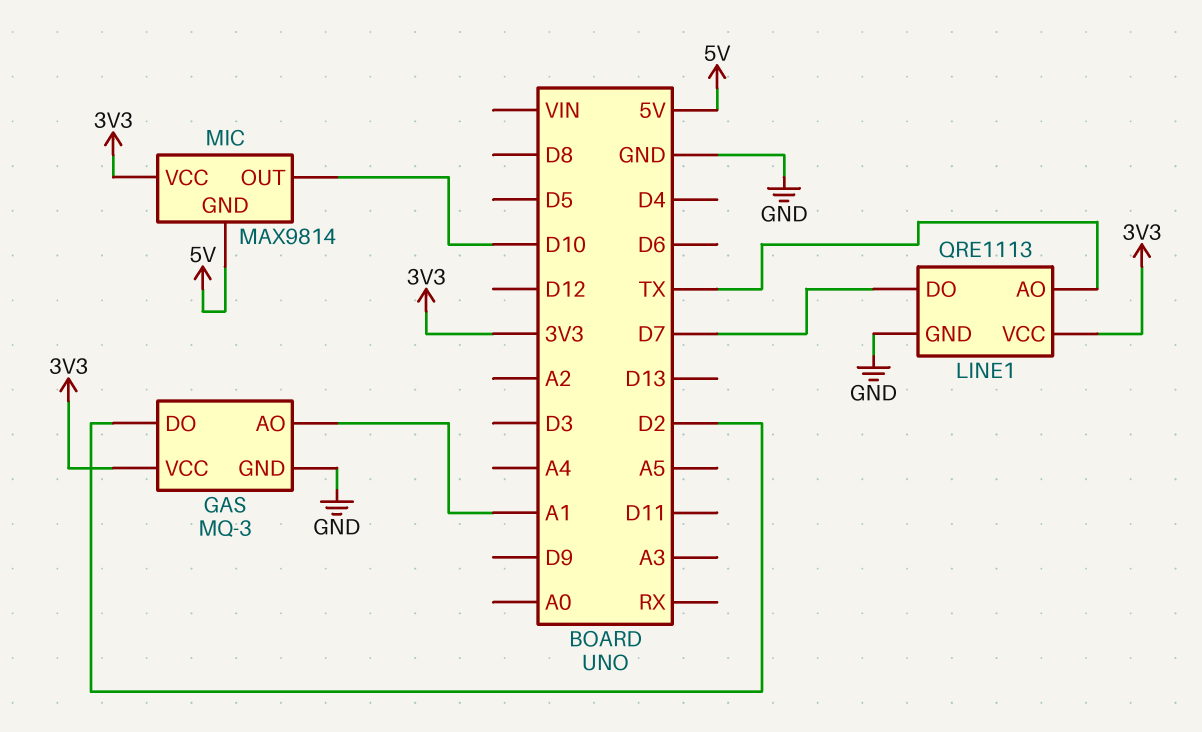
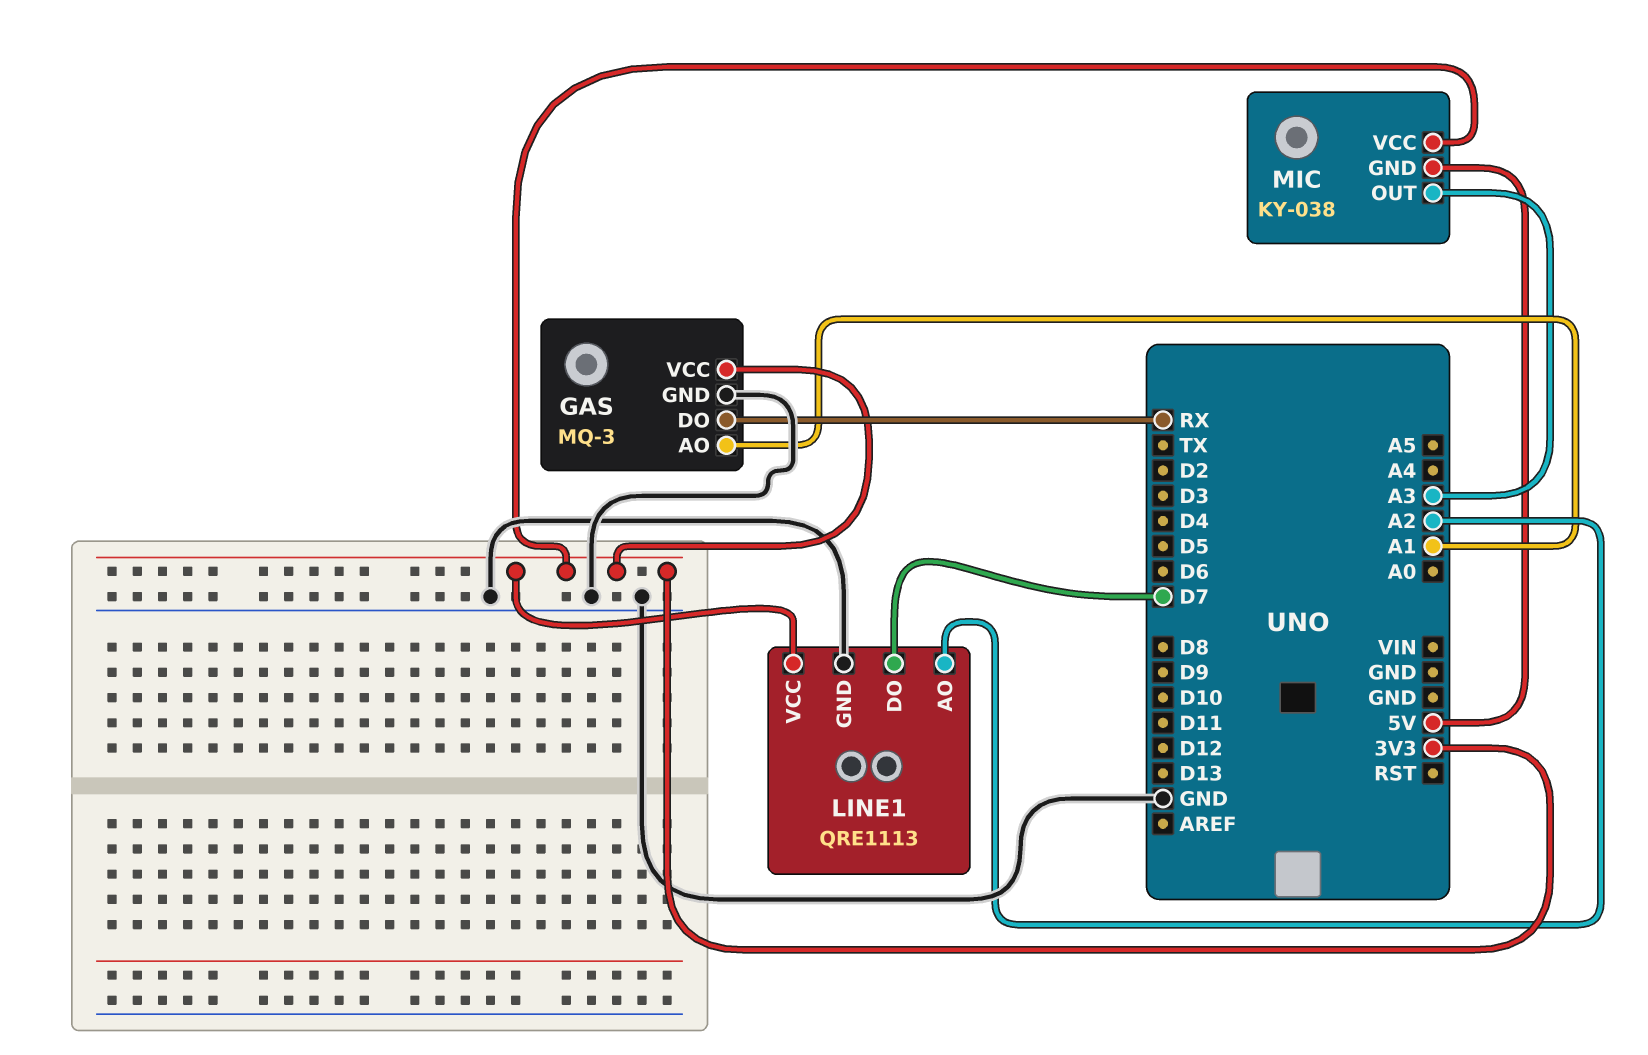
GAS pin DO: D2 -> RX
LINE1 pin AO: TX -> A2
MIC: MAX9814 -> KY-038
MIC pin OUT: D10 -> A3

